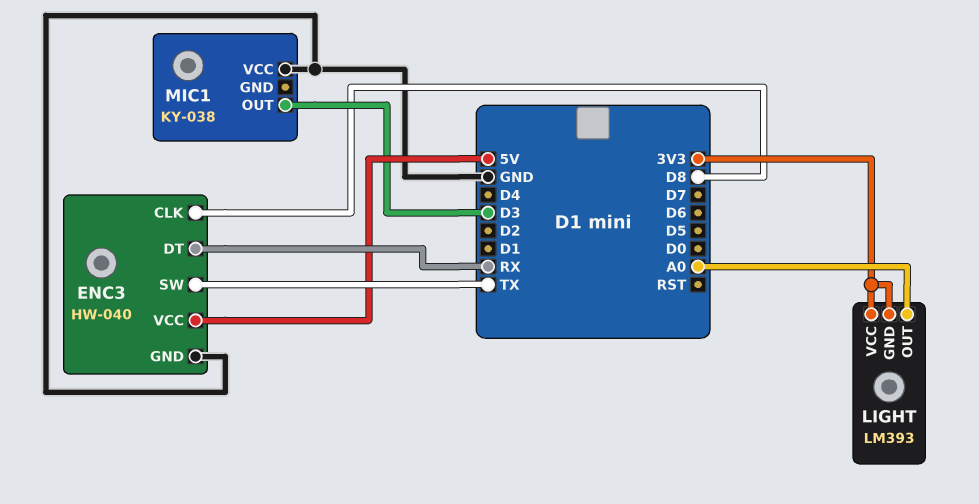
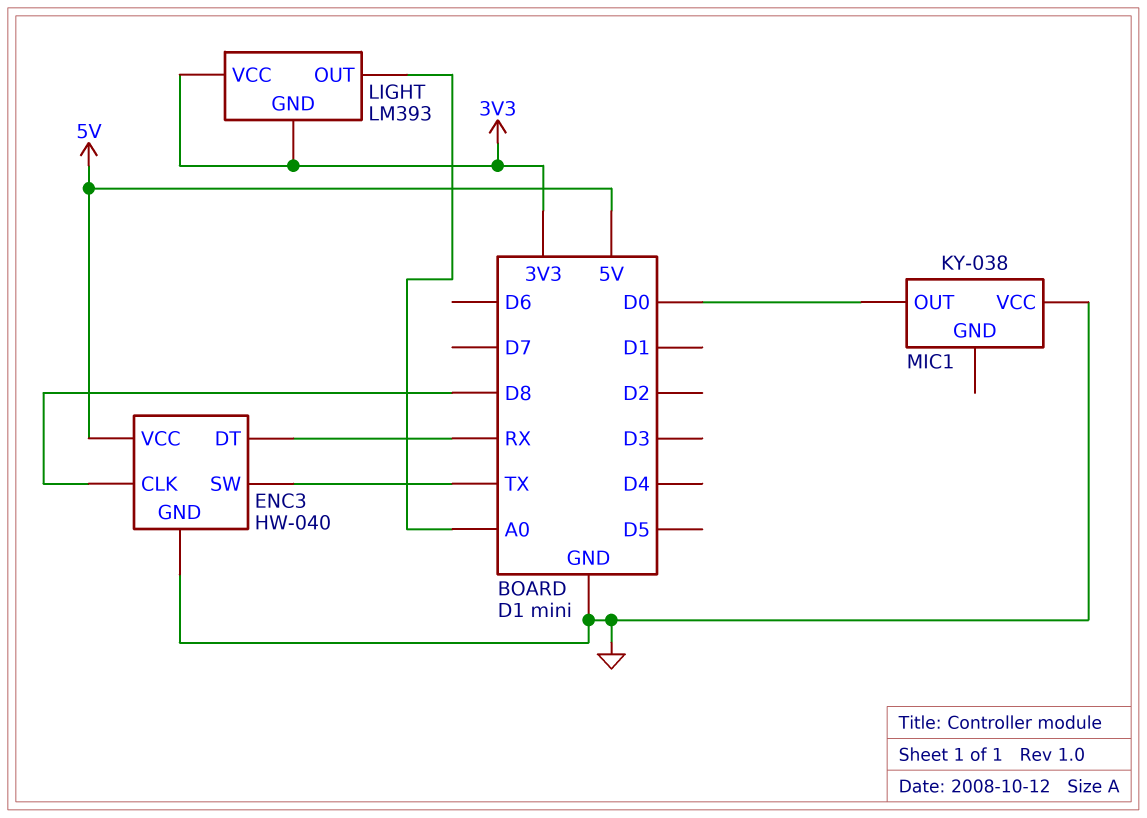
MIC1 pin OUT: D3 -> D0

